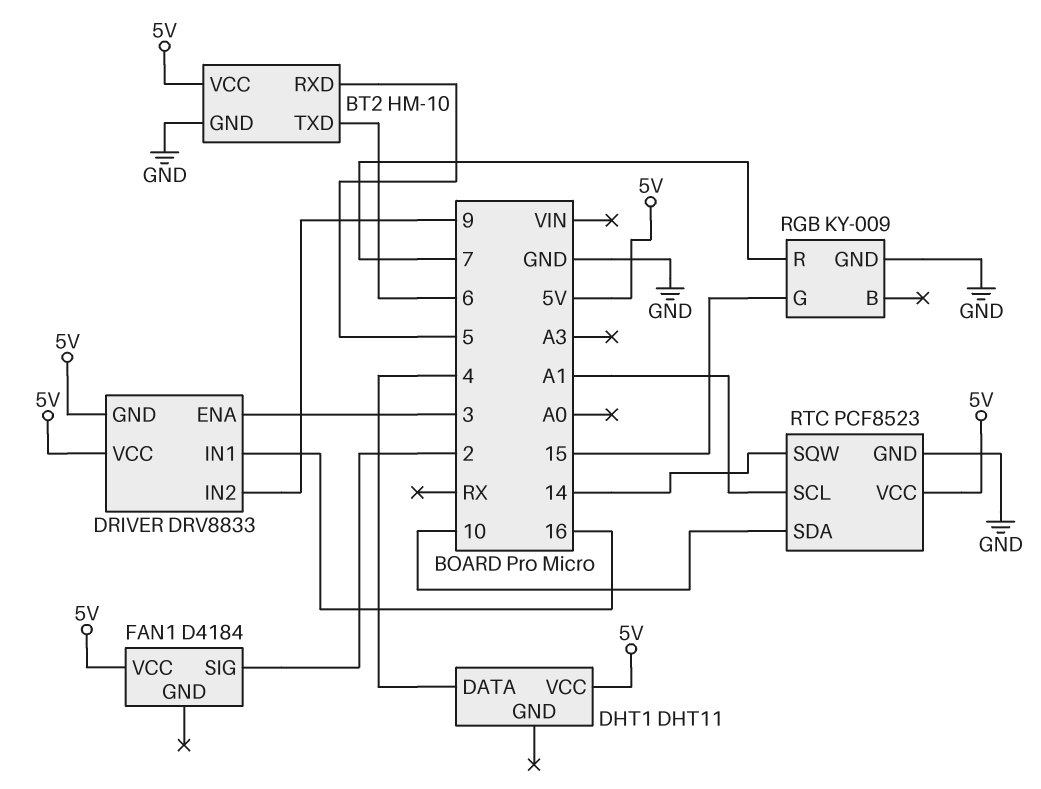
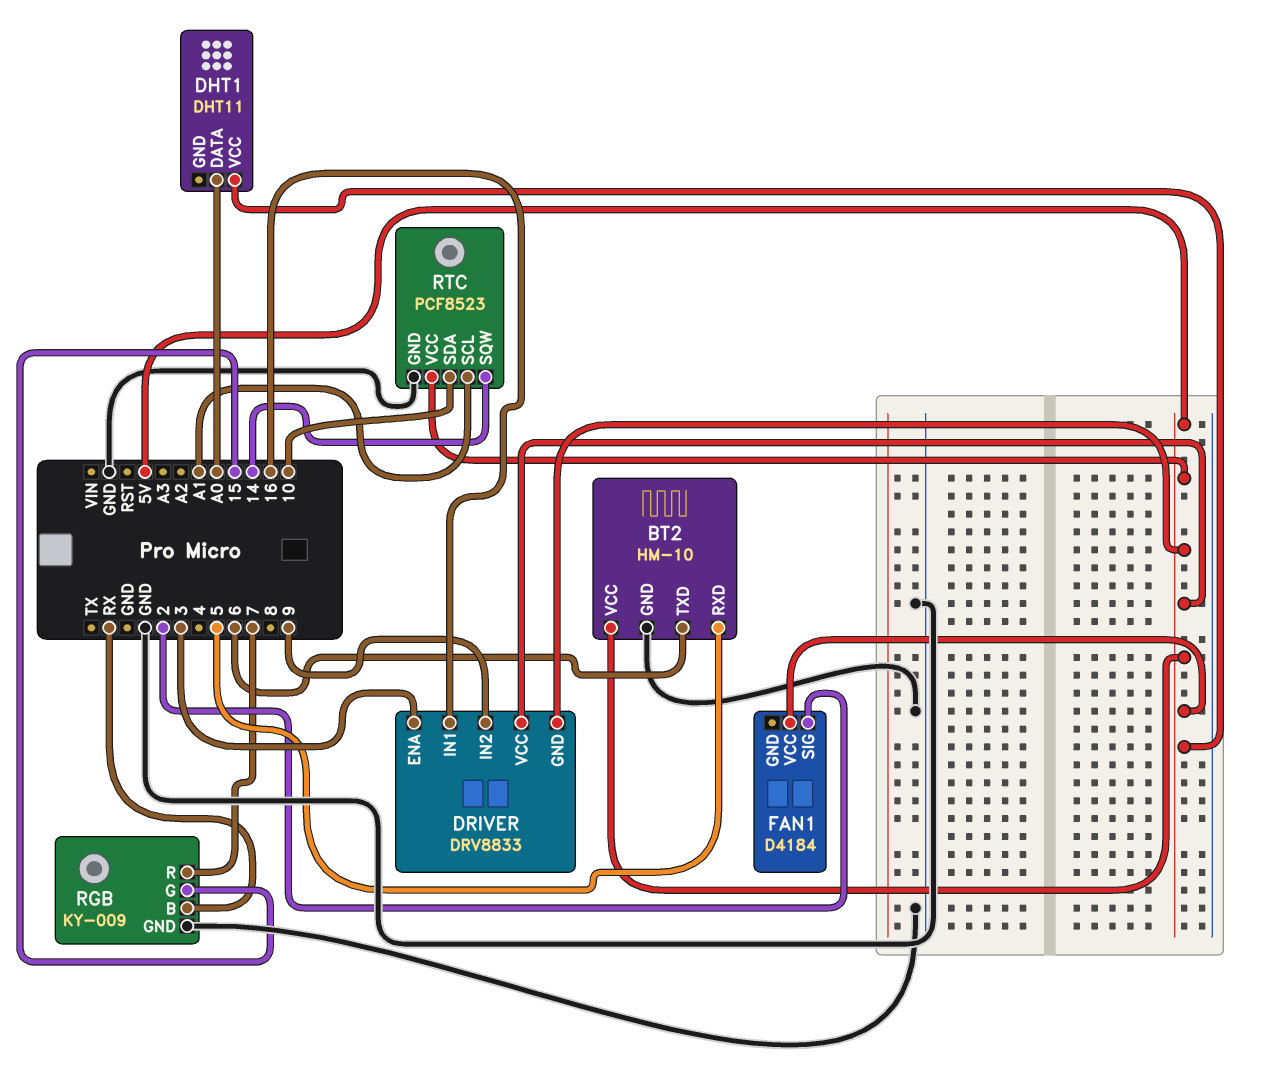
DHT1 pin DATA: 4 -> A0
RGB pin B: none -> RX

